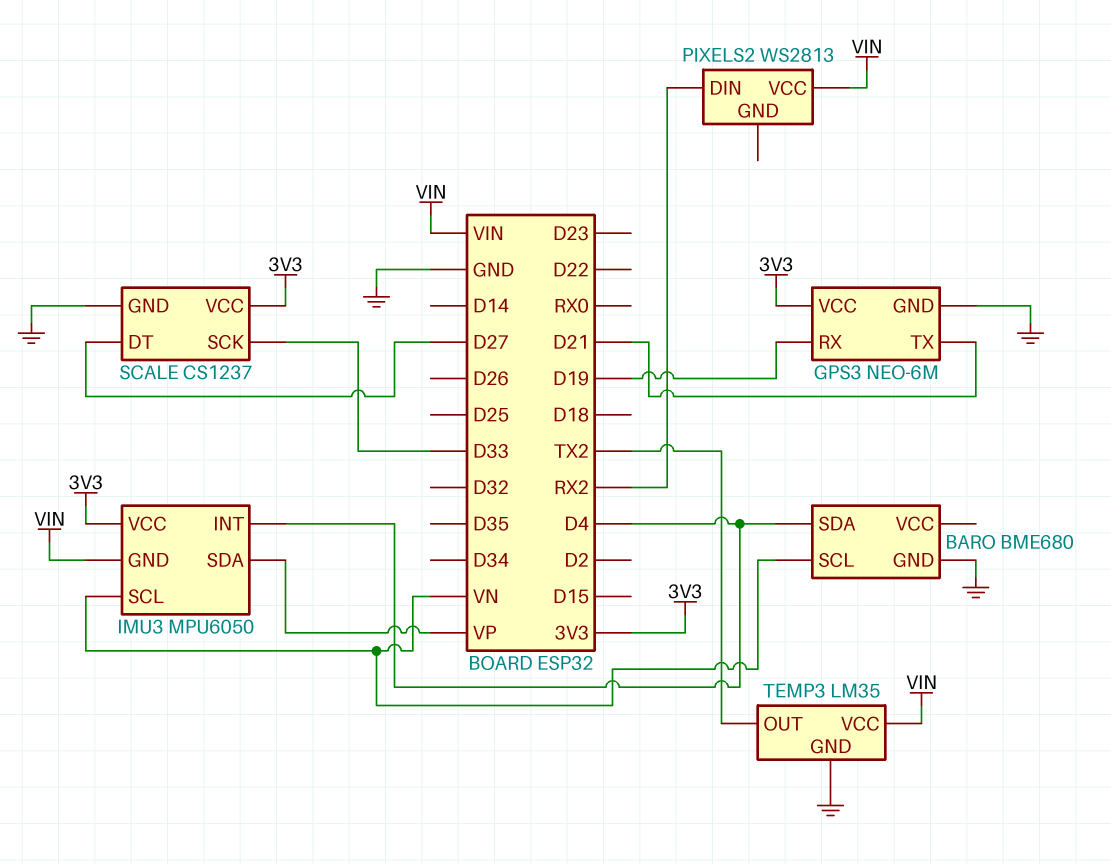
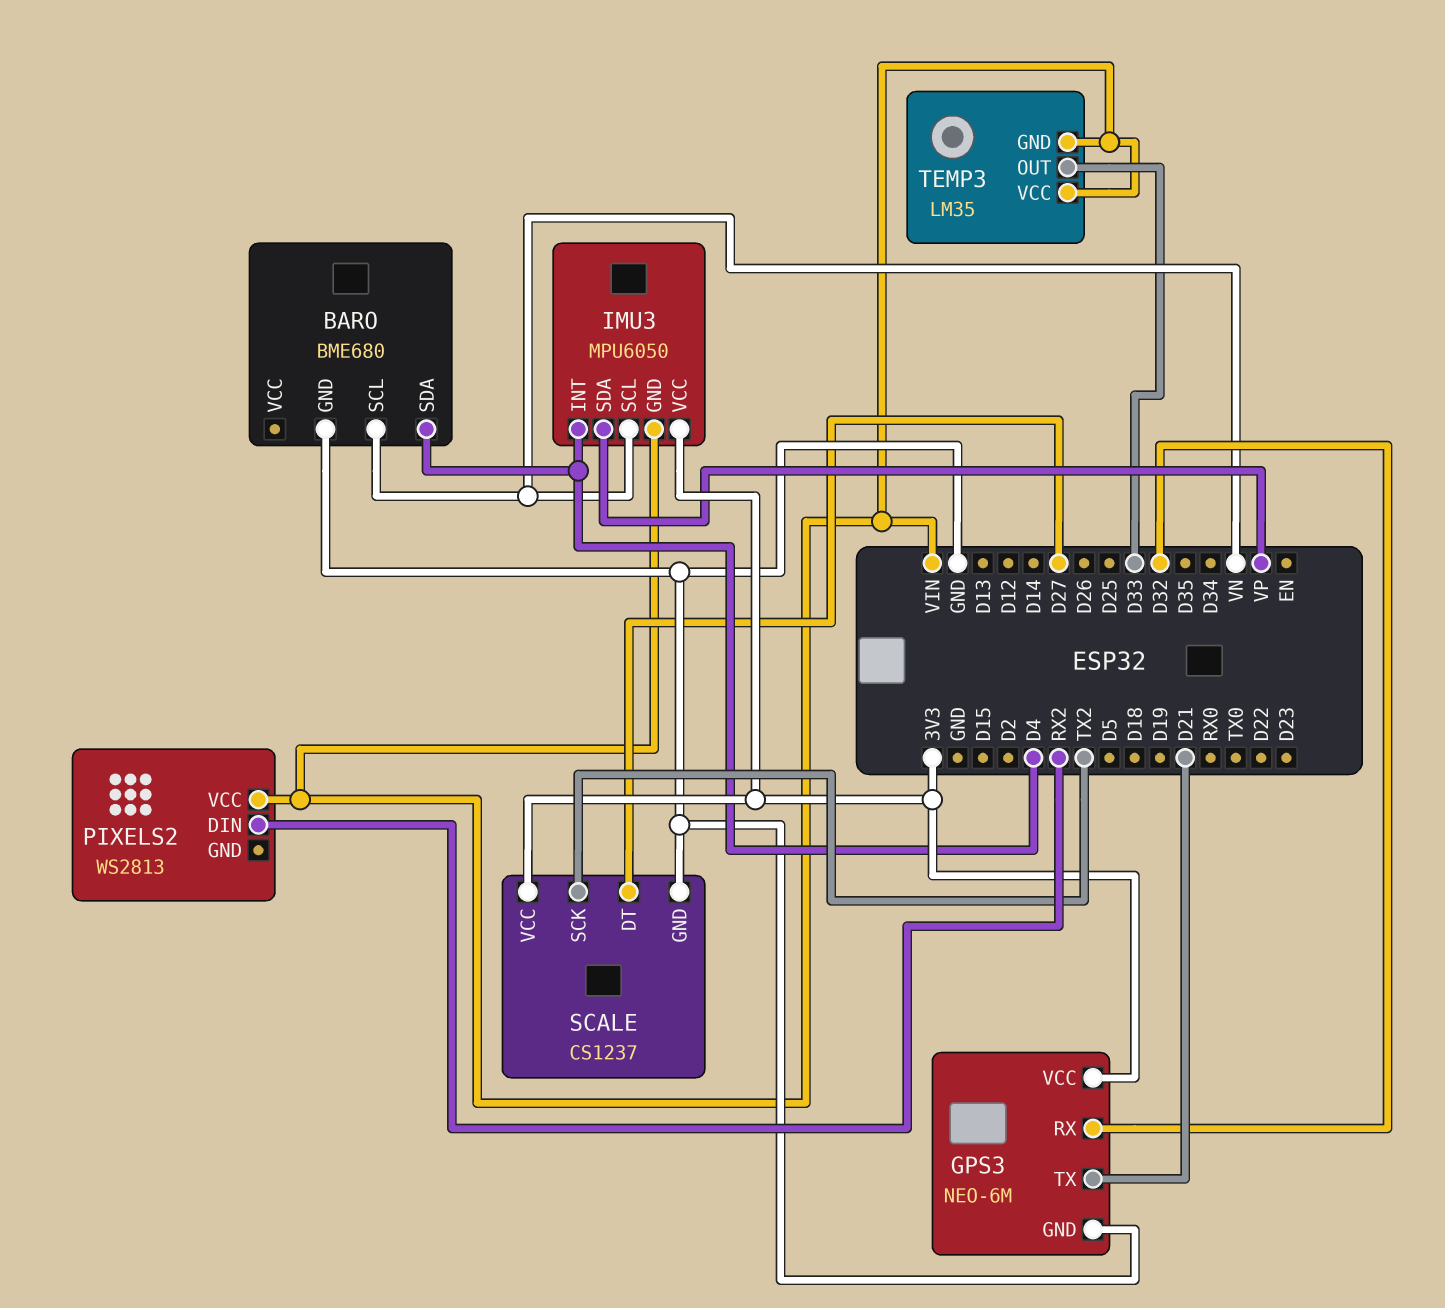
GPS3 pin RX: D19 -> D32
SCALE pin SCK: D33 -> TX2
TEMP3 pin GND: GND -> VIN
TEMP3 pin OUT: TX2 -> D33

